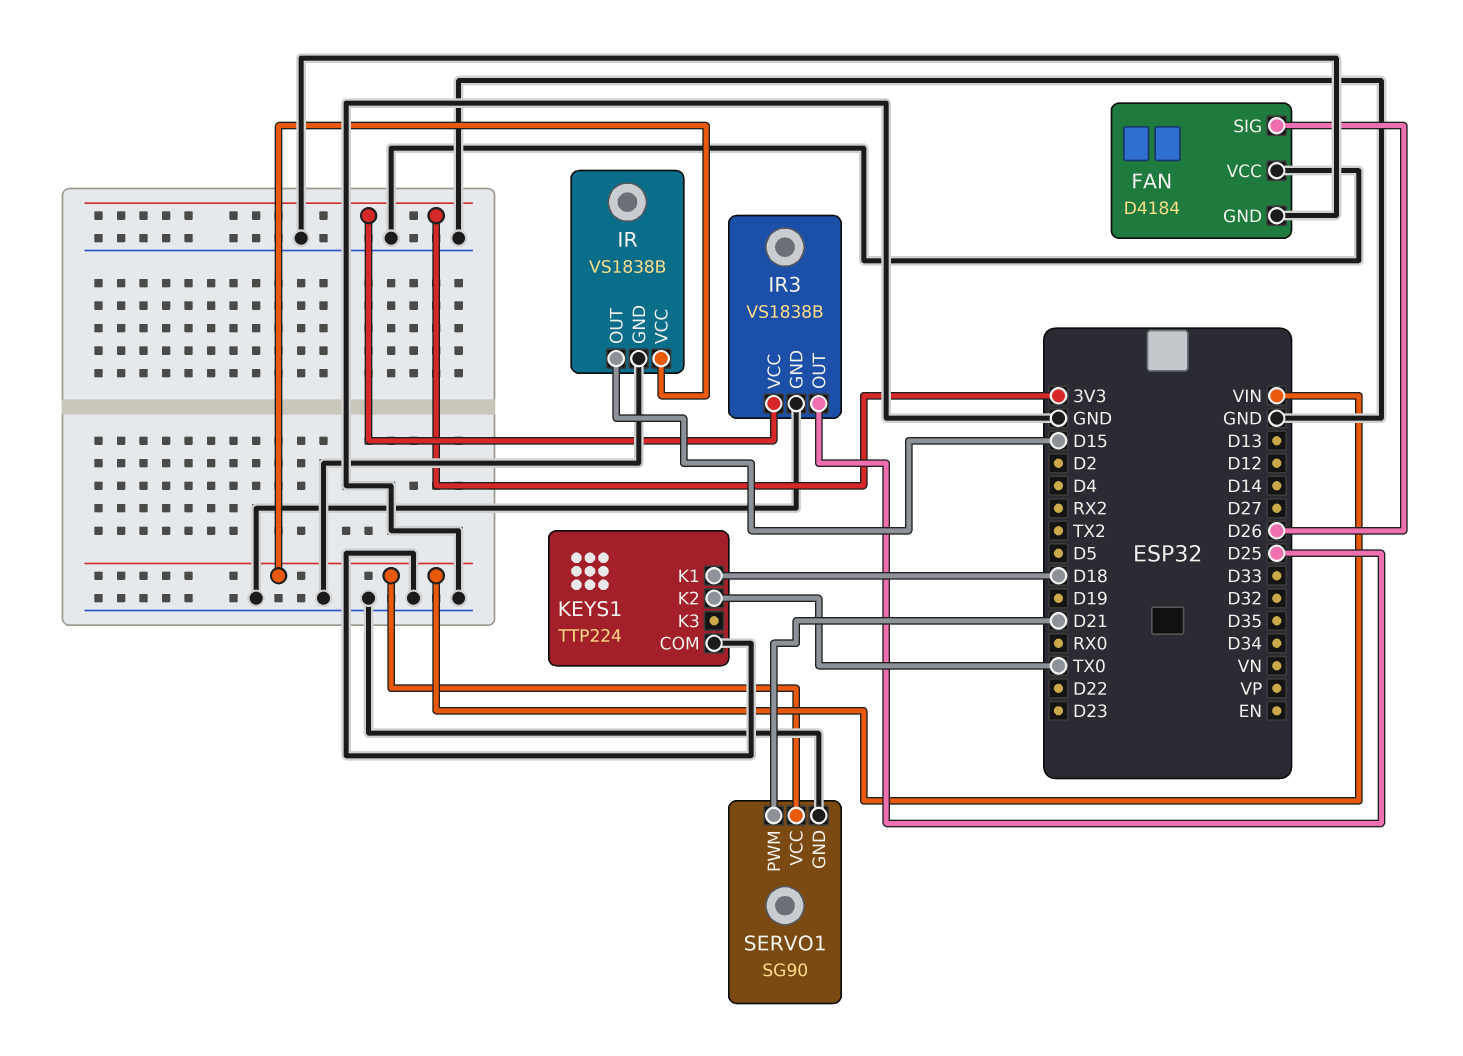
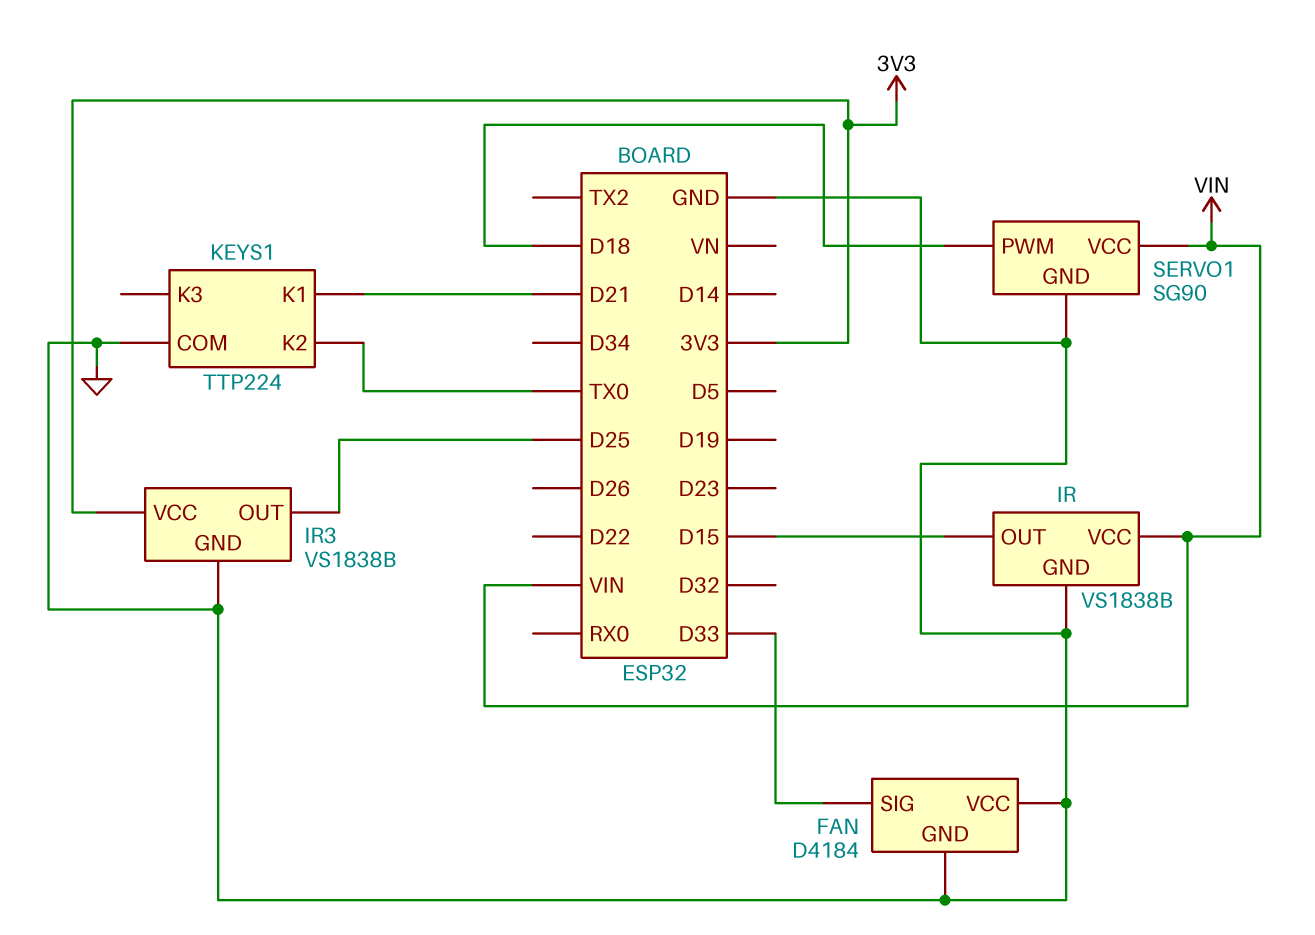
FAN pin SIG: D26 -> D33
KEYS1 pin K1: D18 -> D21
SERVO1 pin PWM: D21 -> D18

